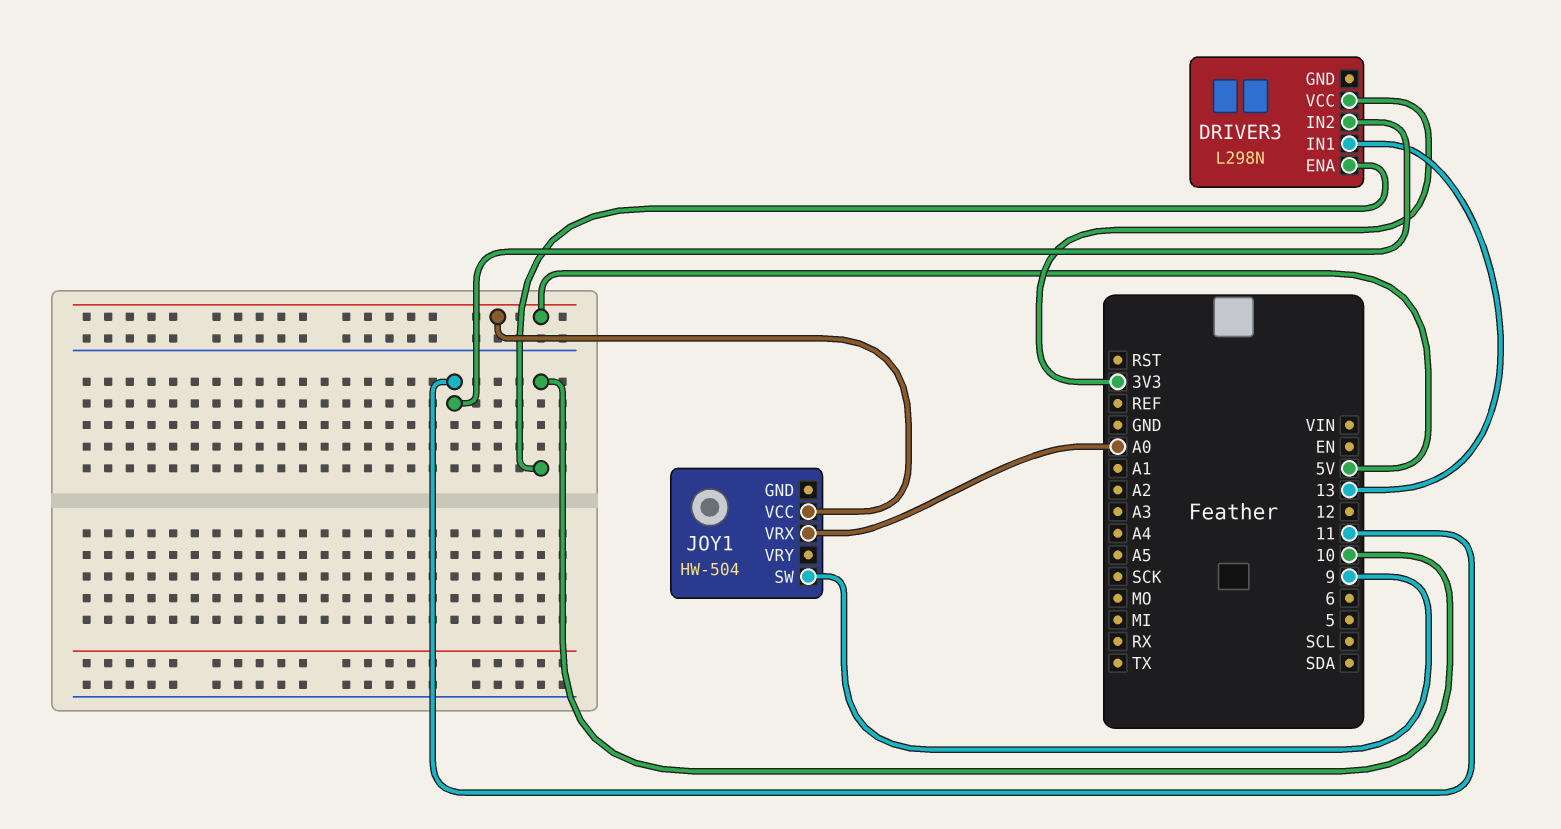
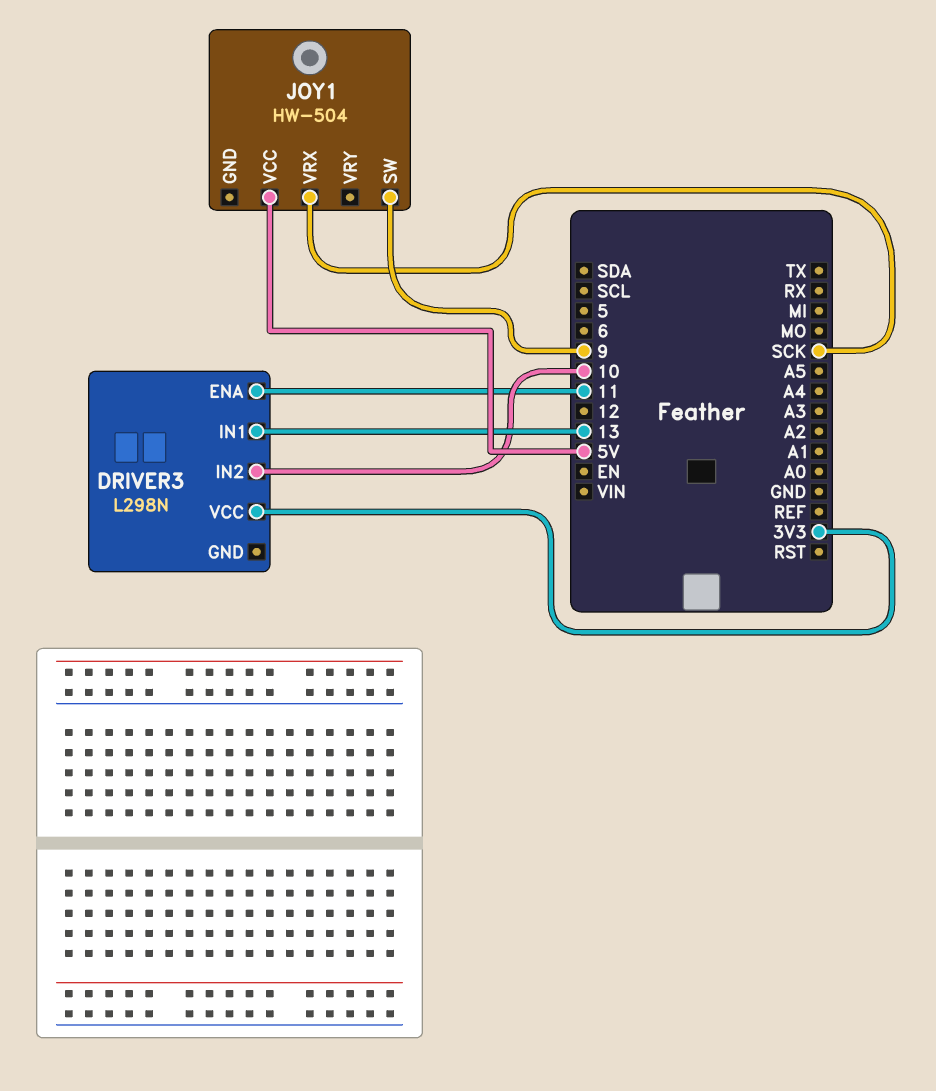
DRIVER3 pin ENA: 10 -> 11
DRIVER3 pin IN2: 11 -> 10
JOY1 pin VRX: A0 -> SCK

